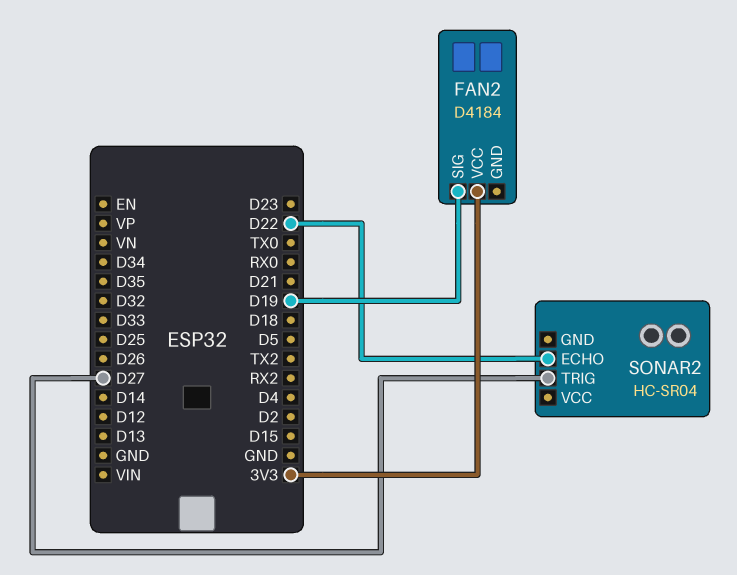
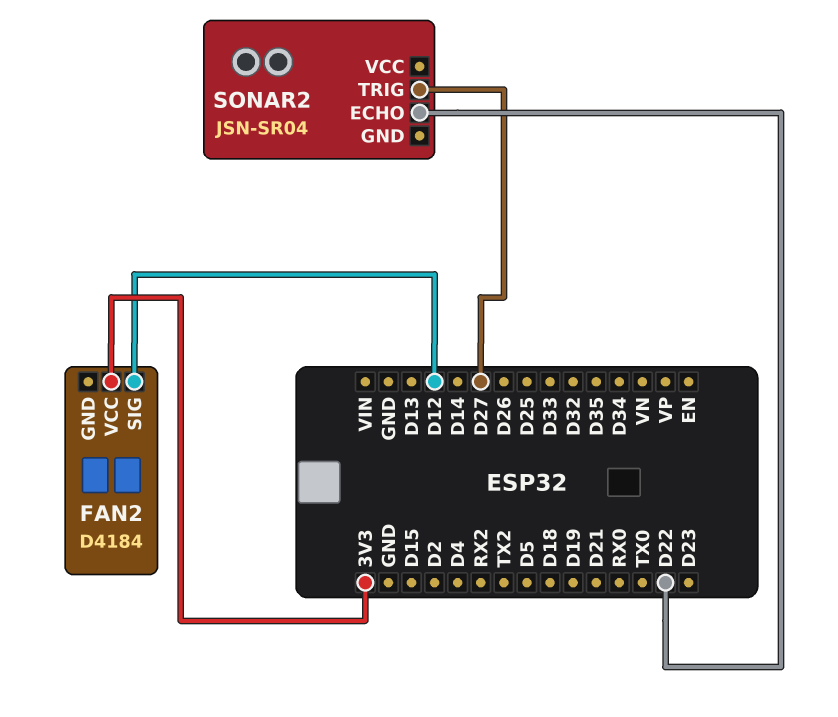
FAN2 pin SIG: D19 -> D12
SONAR2: HC-SR04 -> JSN-SR04

